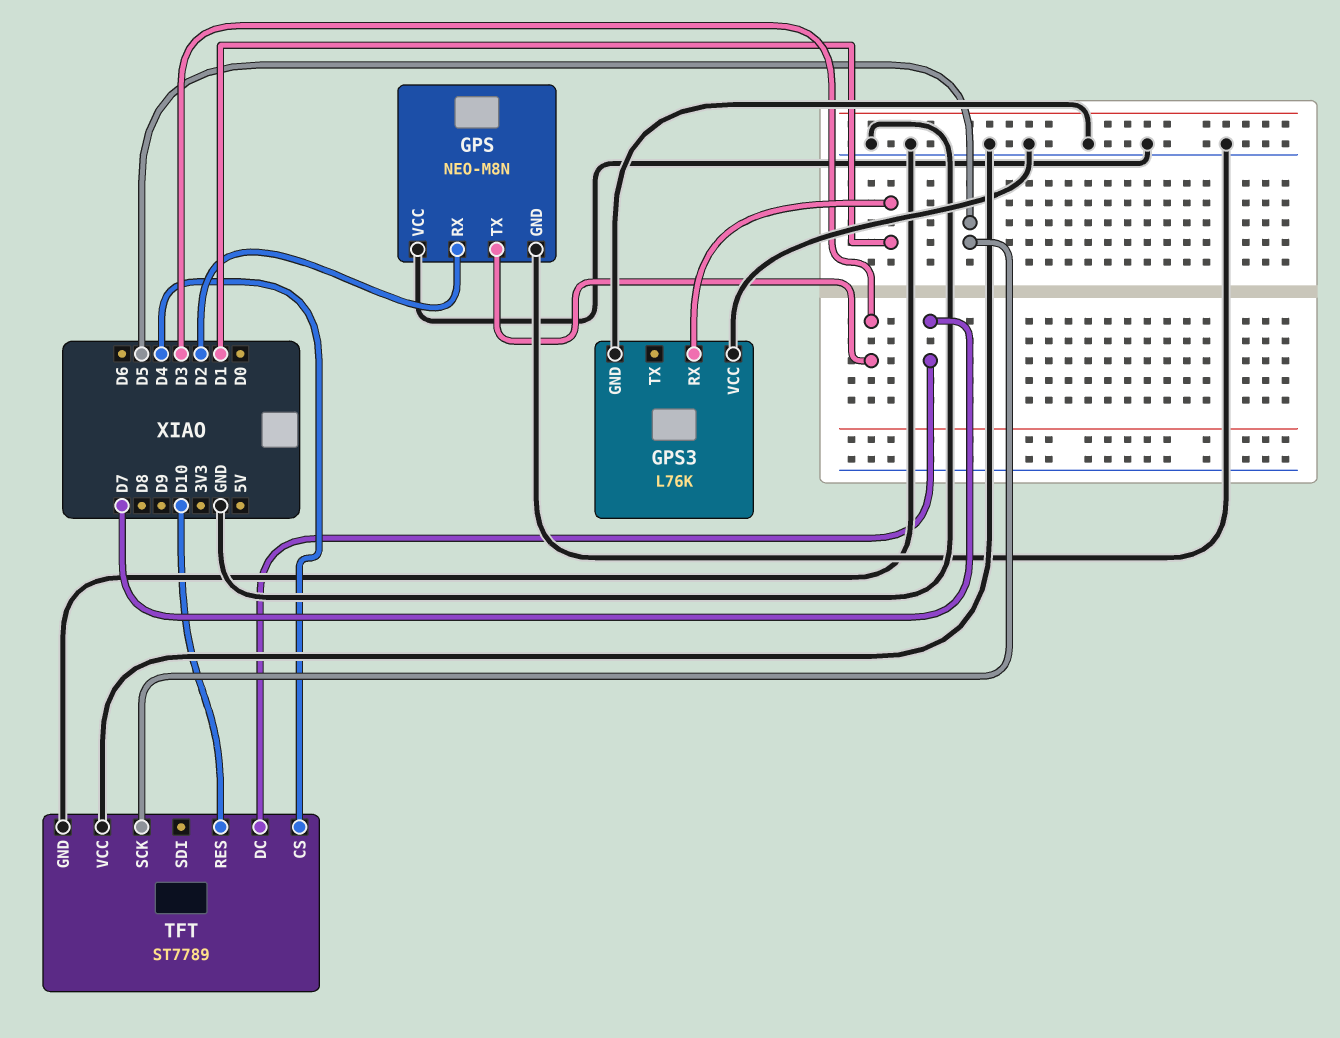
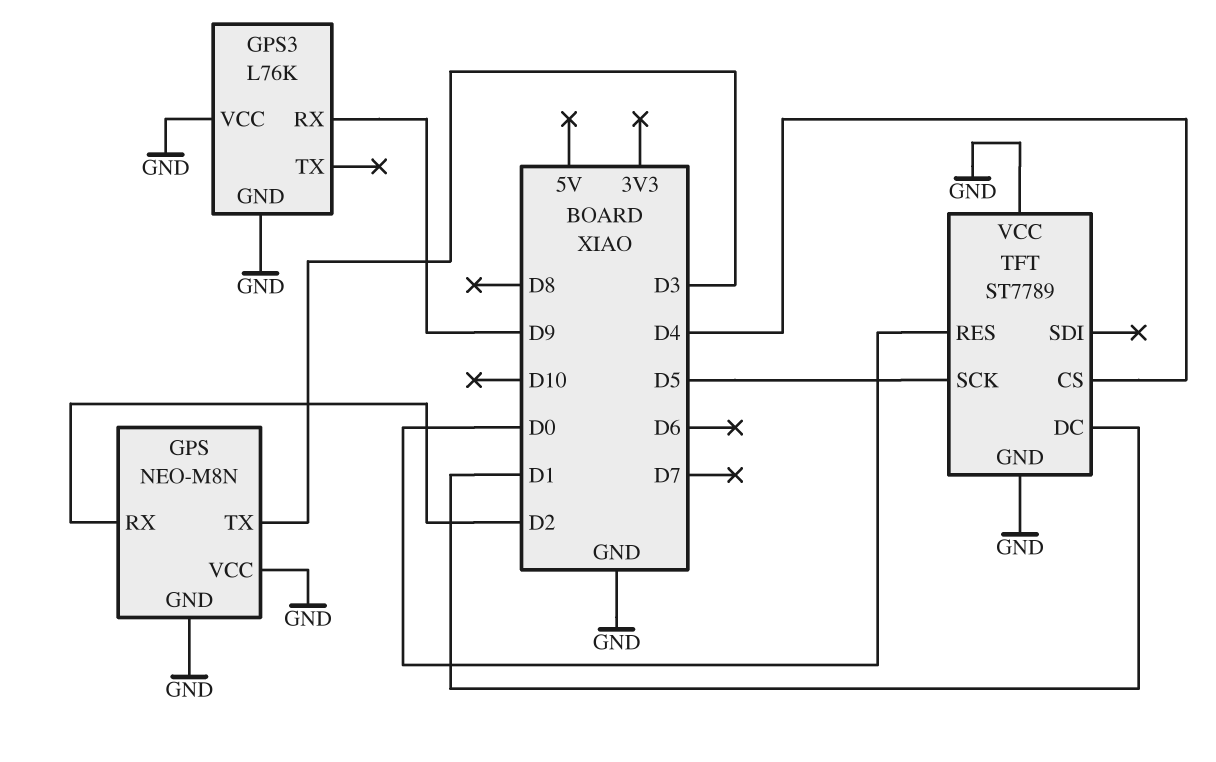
GPS3 pin RX: D1 -> D9
TFT pin DC: D7 -> D1
TFT pin RES: D10 -> D0

